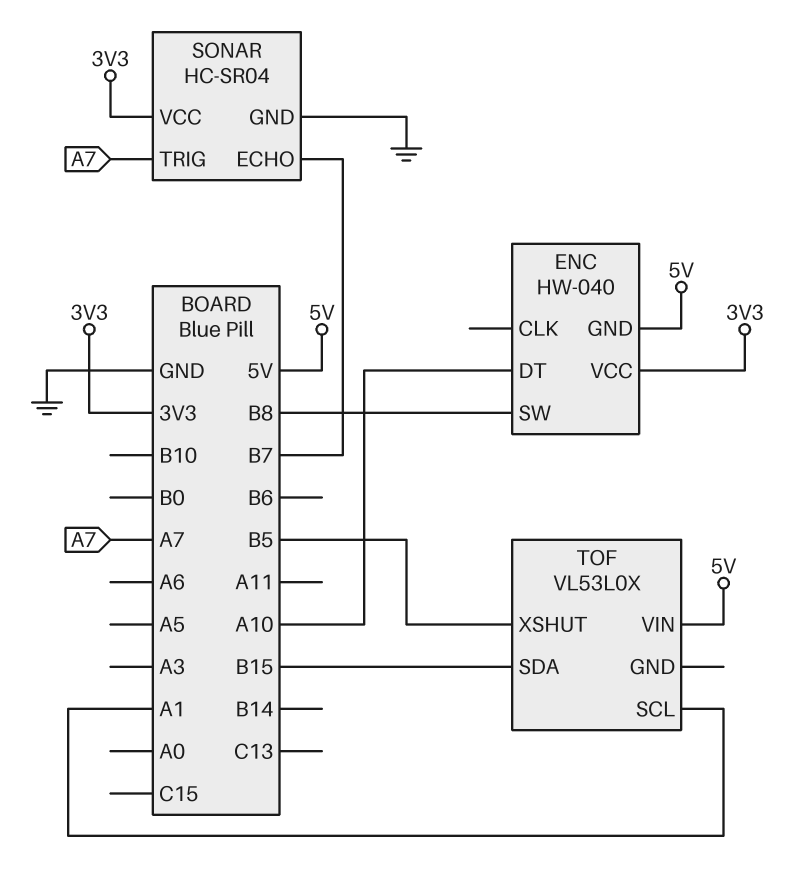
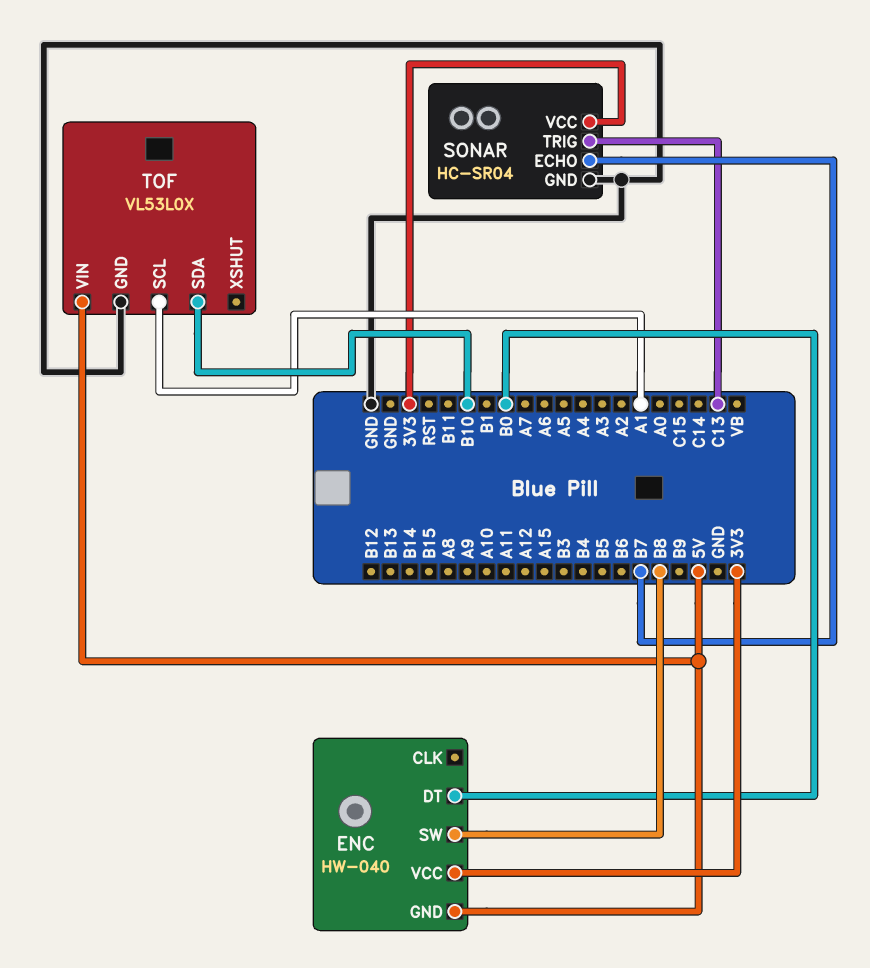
ENC pin DT: A10 -> B0
SONAR pin TRIG: A7 -> C13
TOF pin GND: none -> GND
TOF pin SDA: B15 -> B10
TOF pin XSHUT: B5 -> none

